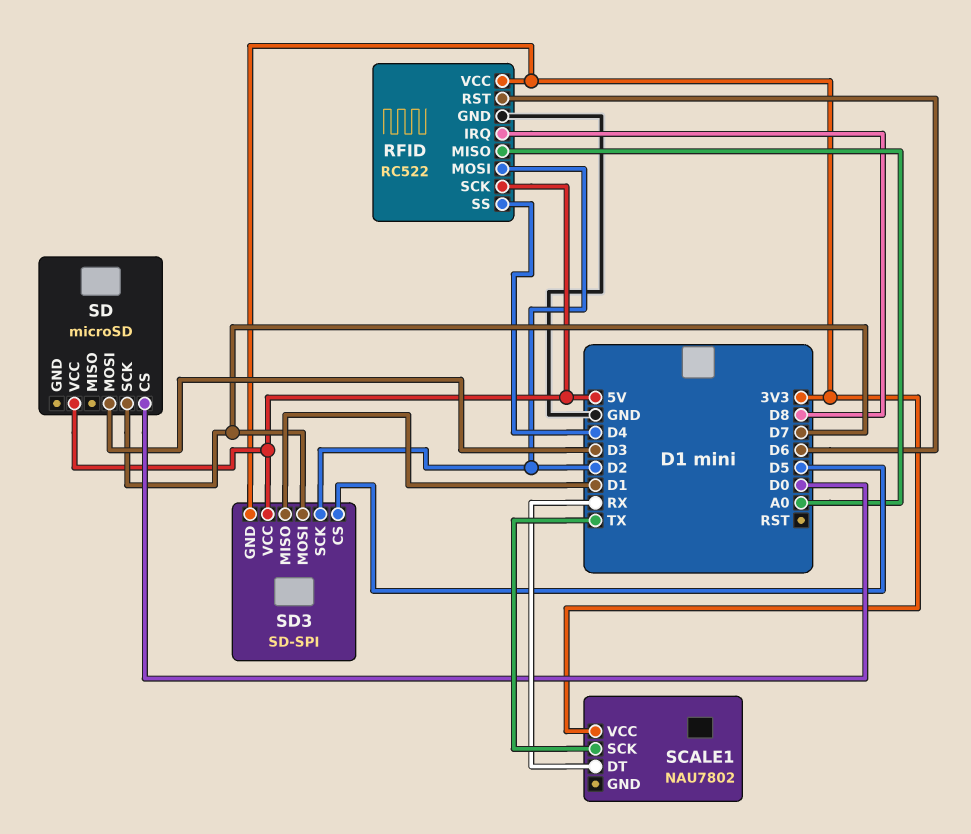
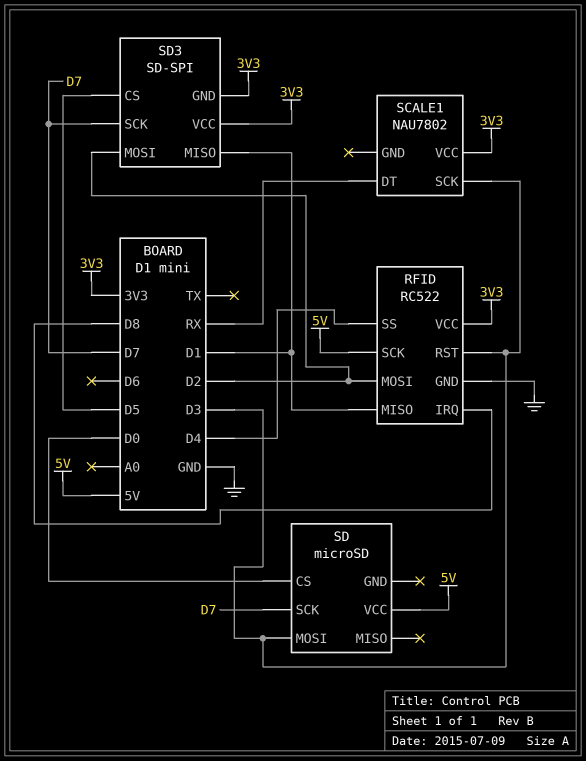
RFID pin MISO: A0 -> D1
RFID pin RST: D6 -> D3
SCALE1 pin SCK: TX -> D3
SD3 pin MOSI: D7 -> D2
SD3 pin SCK: D2 -> D7
SD3 pin VCC: 5V -> 3V3

